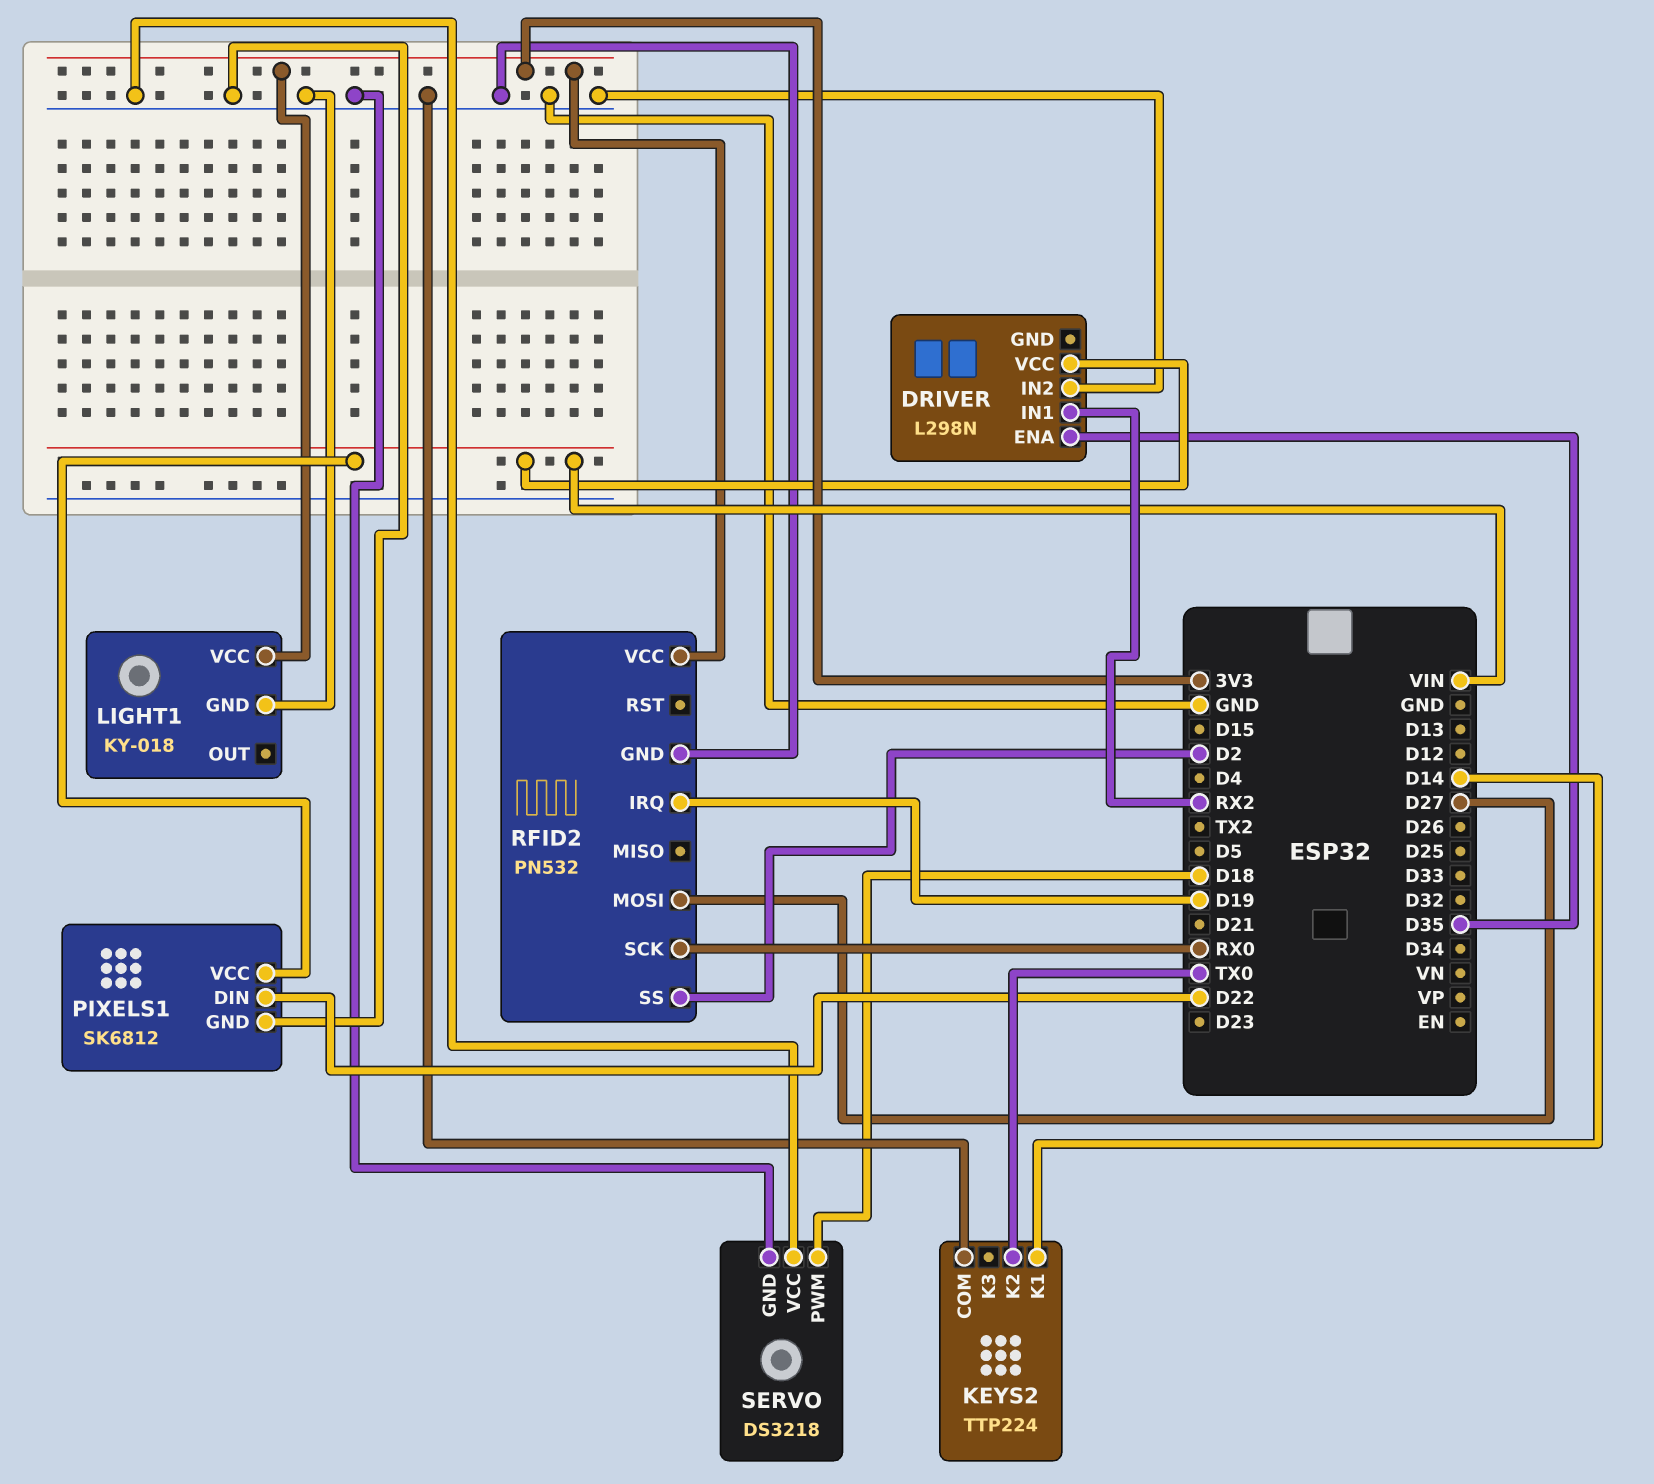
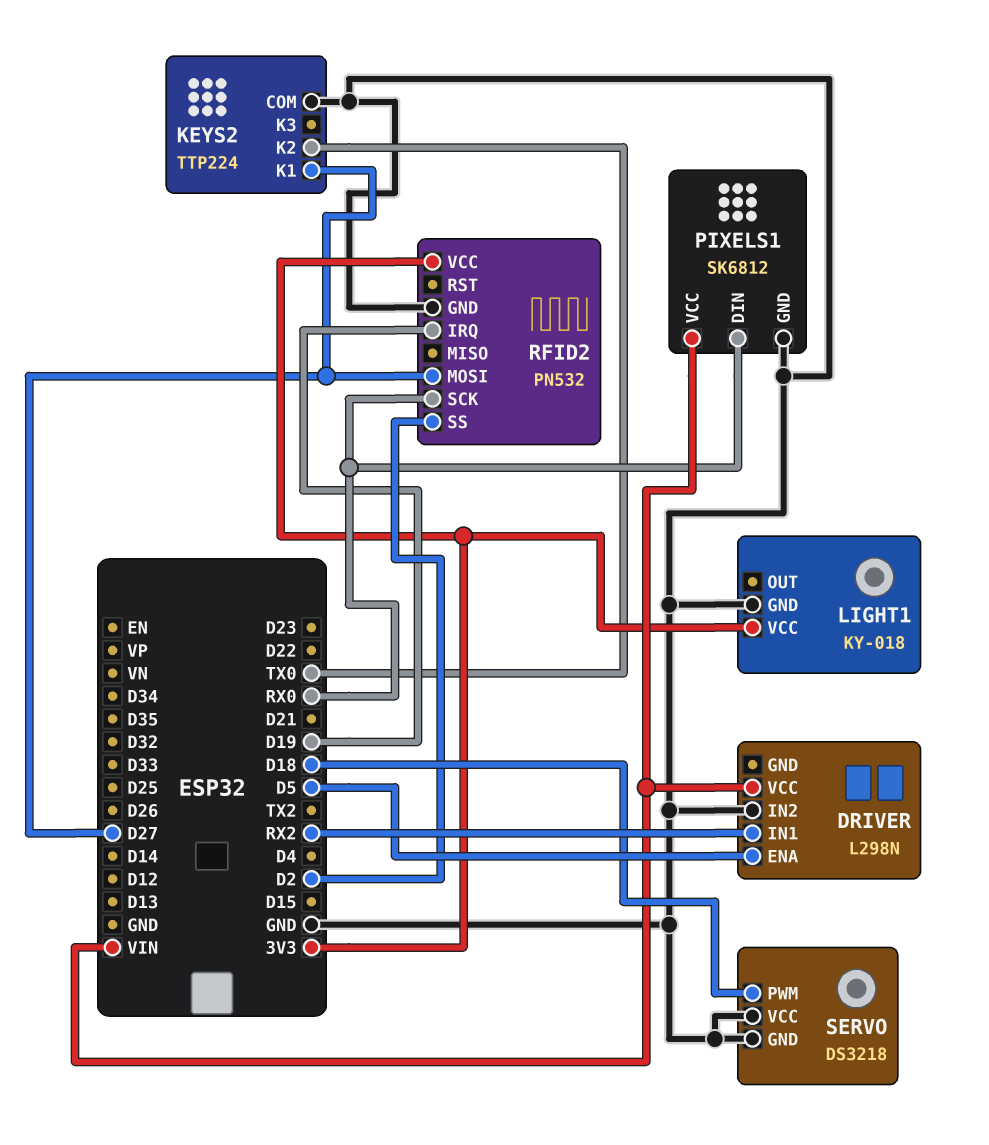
DRIVER pin ENA: D35 -> D5
KEYS2 pin K1: D14 -> D27
PIXELS1 pin DIN: D22 -> RX0

